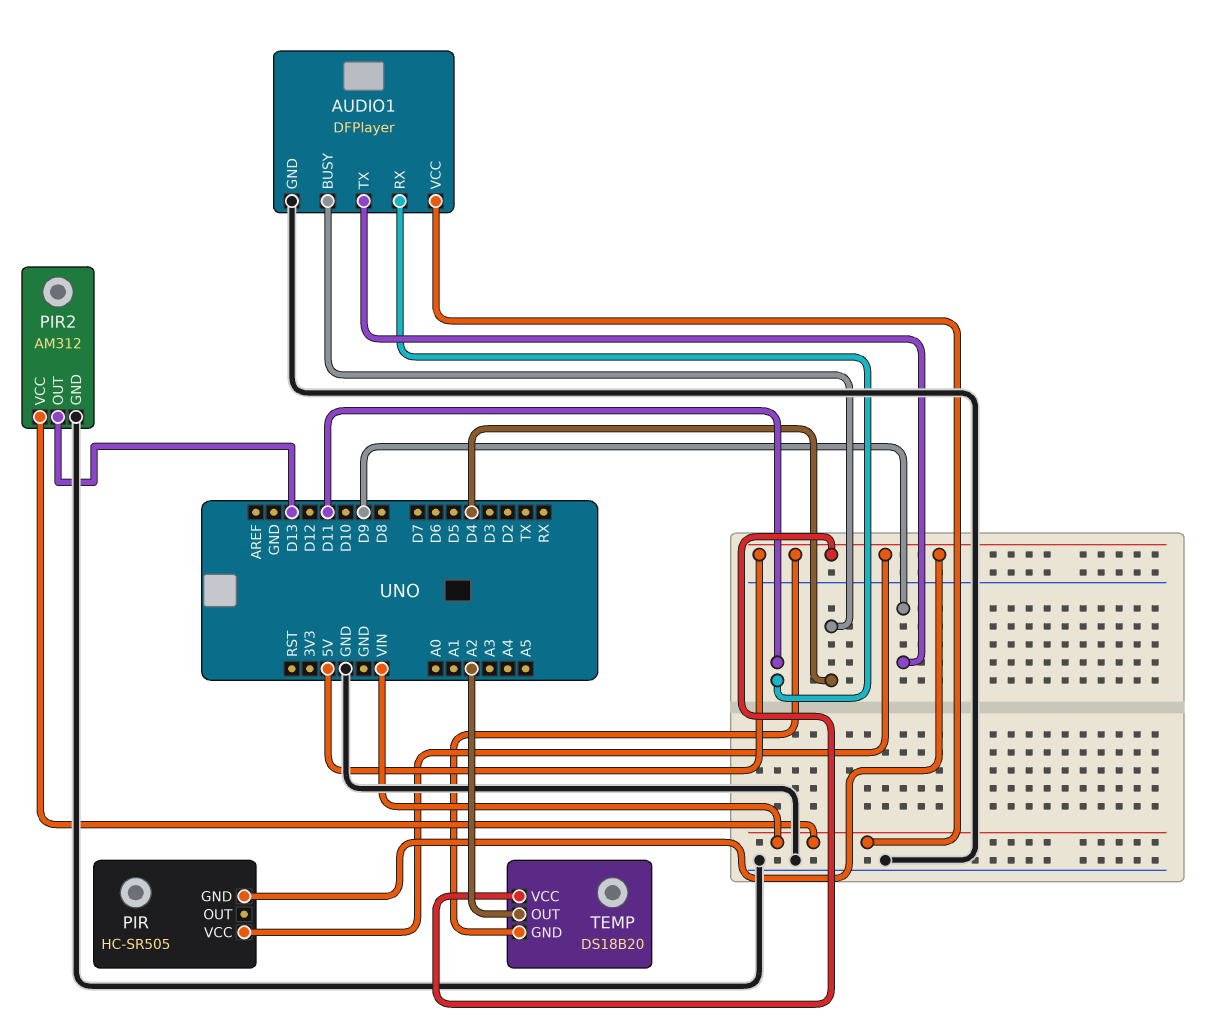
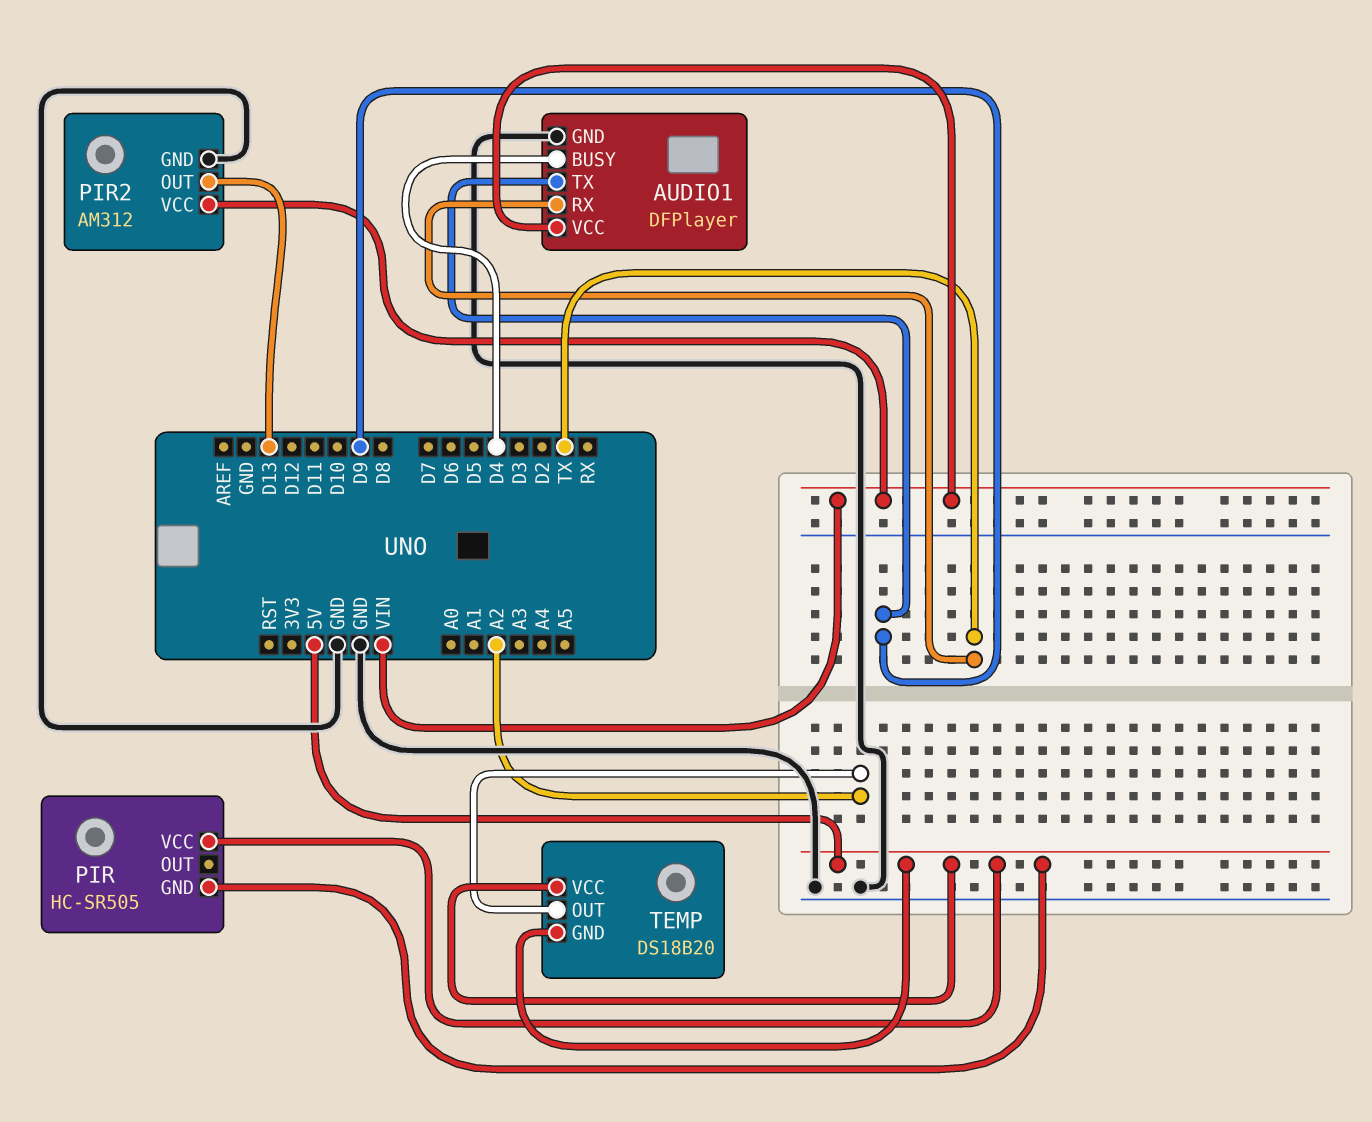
AUDIO1 pin RX: D11 -> TX

